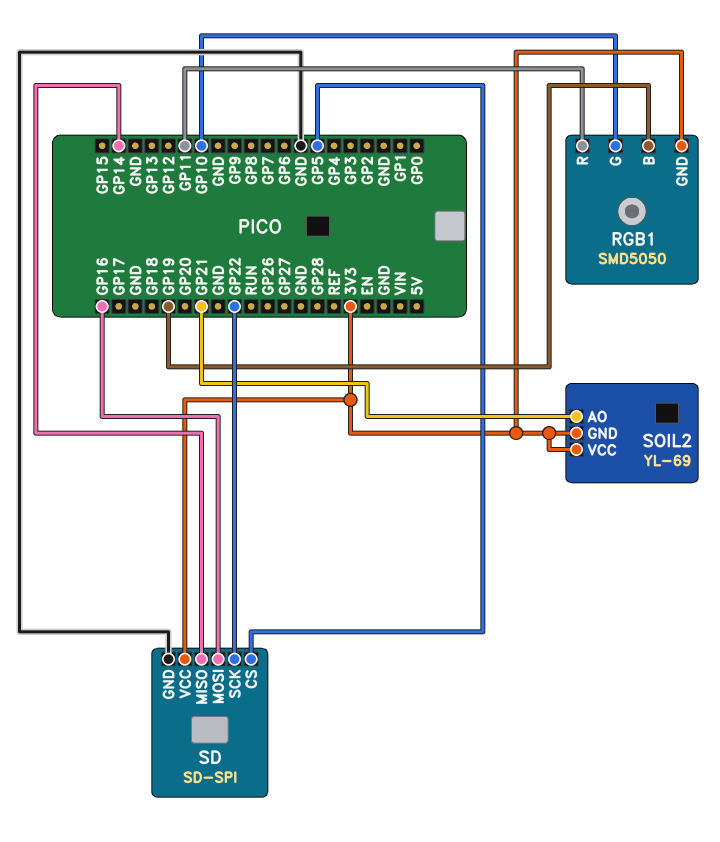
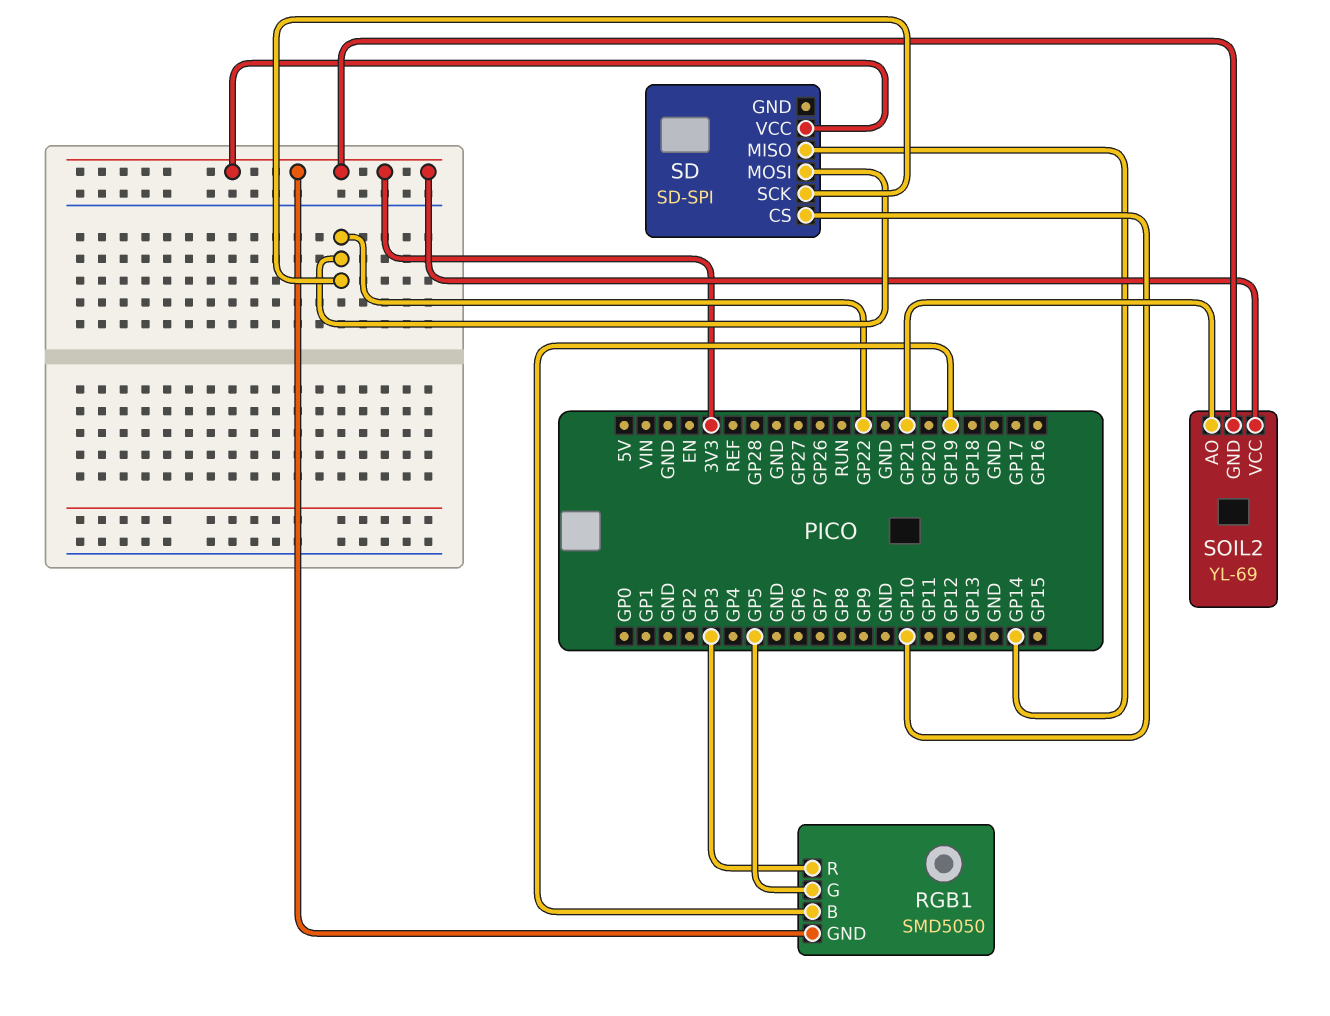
RGB1 pin G: GP10 -> GP5
RGB1 pin R: GP11 -> GP3
SD pin CS: GP5 -> GP10
SD pin GND: GND -> none
SD pin MOSI: GP16 -> GP22

